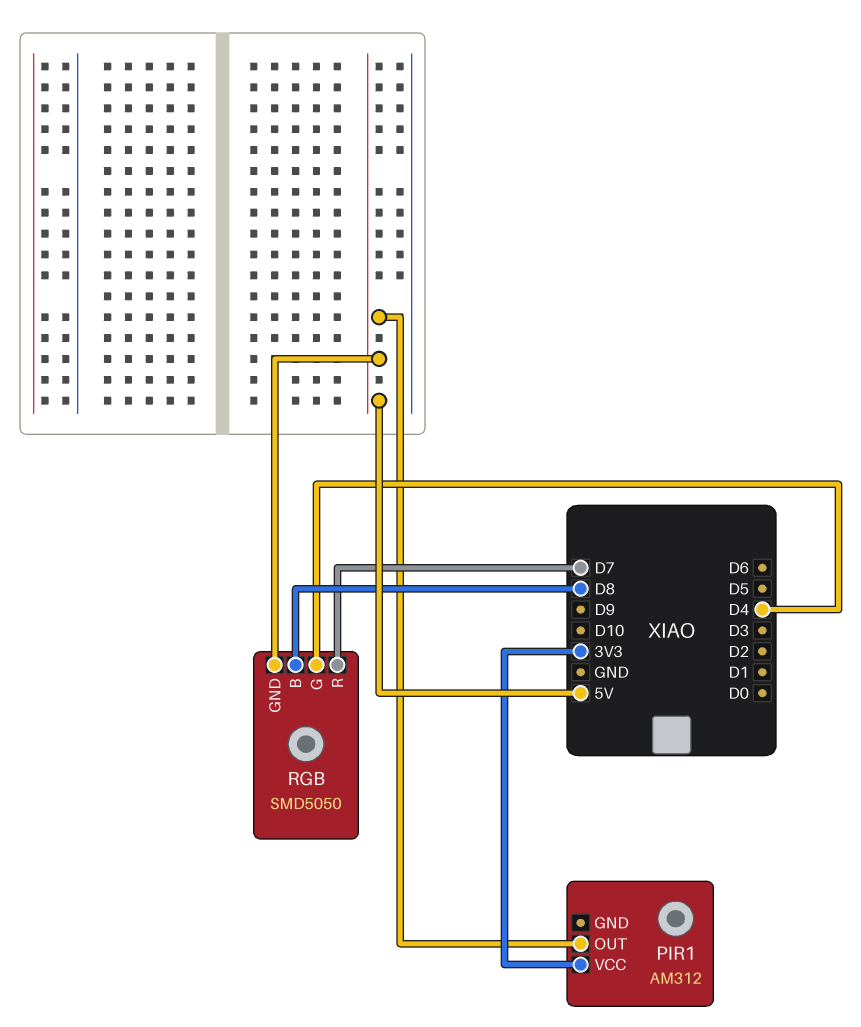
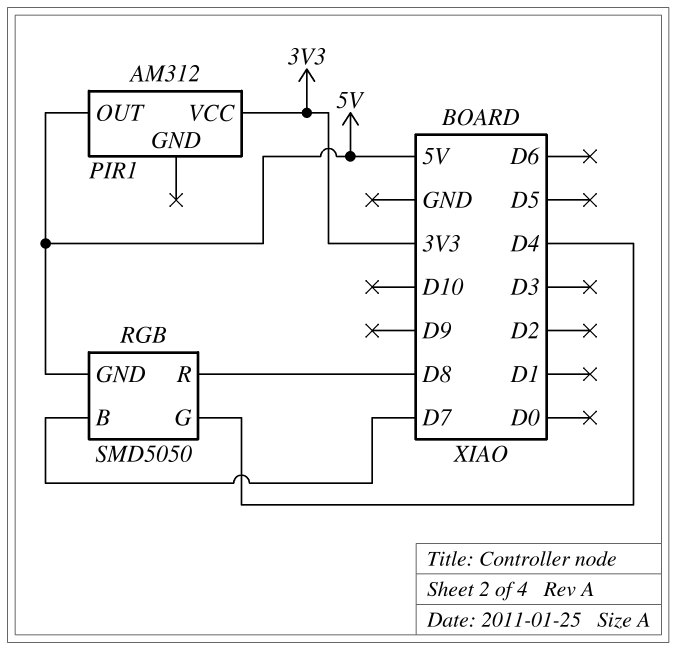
RGB pin B: D8 -> D7
RGB pin R: D7 -> D8

